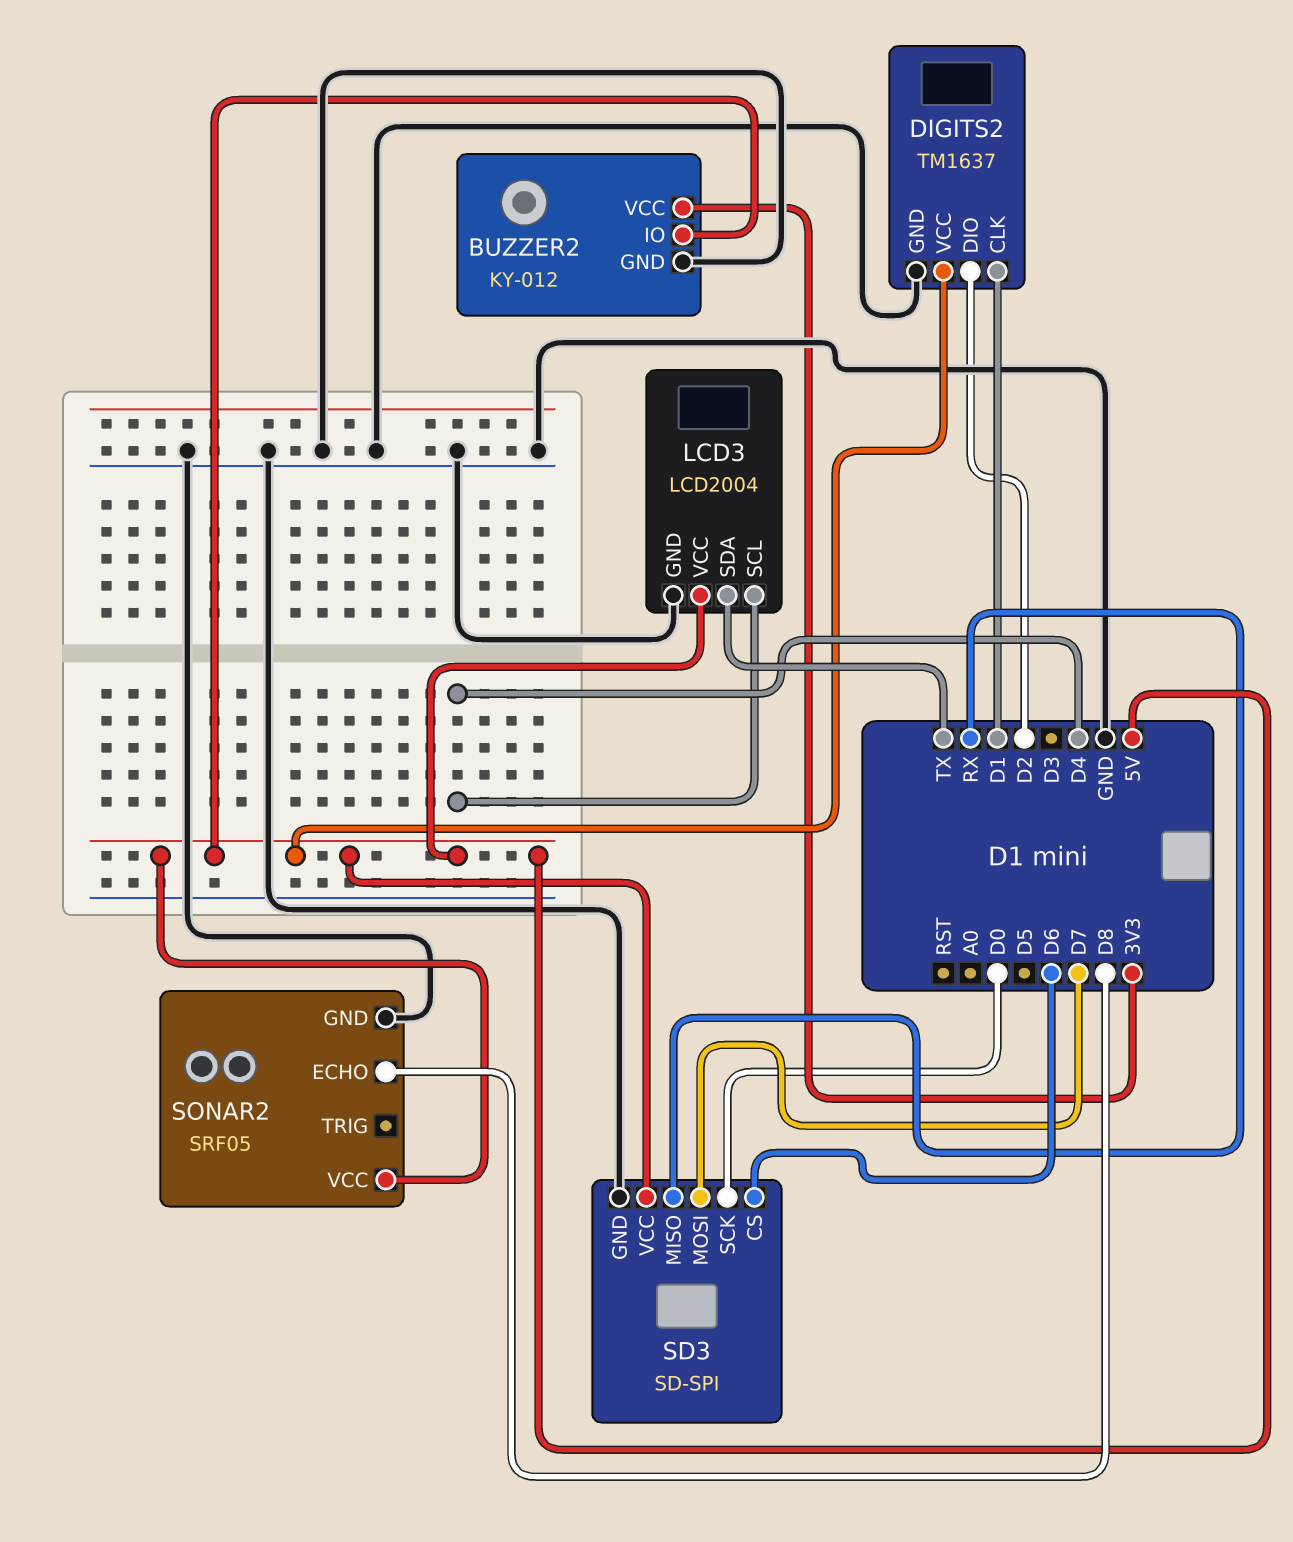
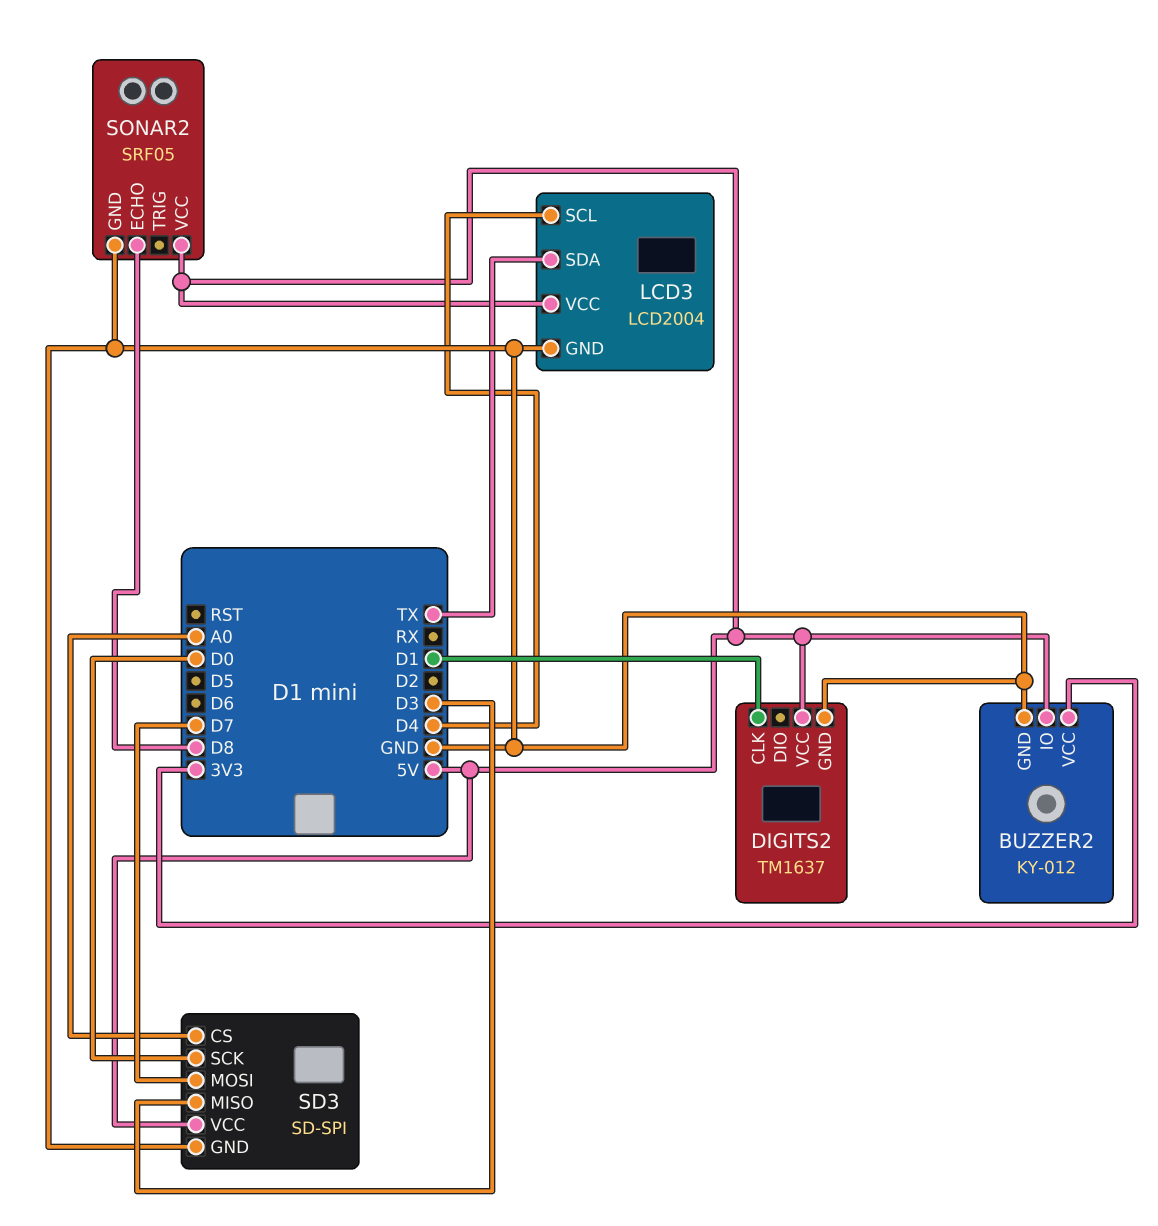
DIGITS2 pin DIO: D2 -> none
SD3 pin CS: D6 -> A0
SD3 pin MISO: RX -> D3

